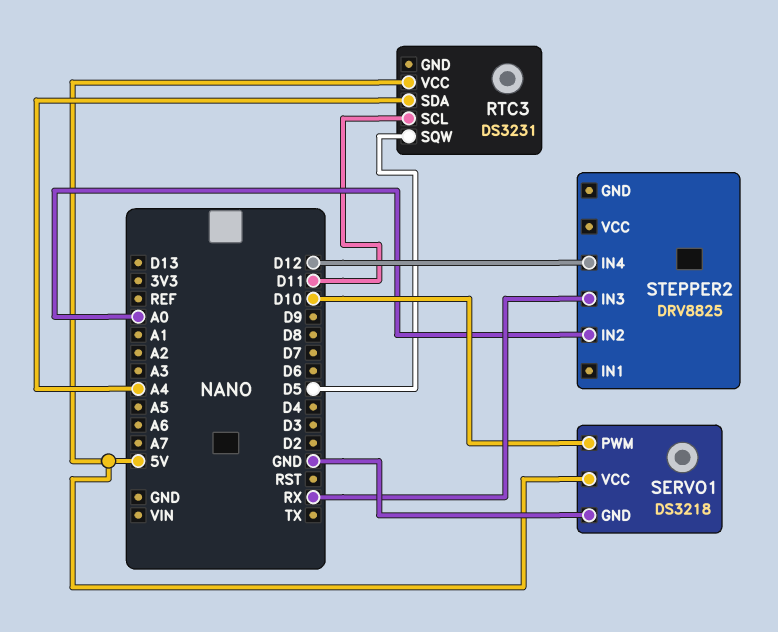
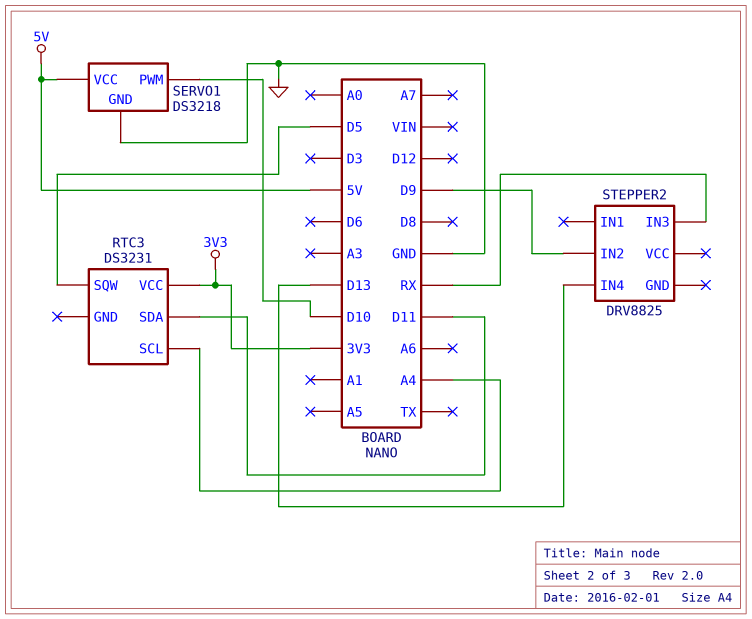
RTC3 pin SCL: D11 -> A4
RTC3 pin SDA: A4 -> D11
RTC3 pin VCC: 5V -> 3V3
STEPPER2 pin IN2: A0 -> D9
STEPPER2 pin IN4: D12 -> D13

